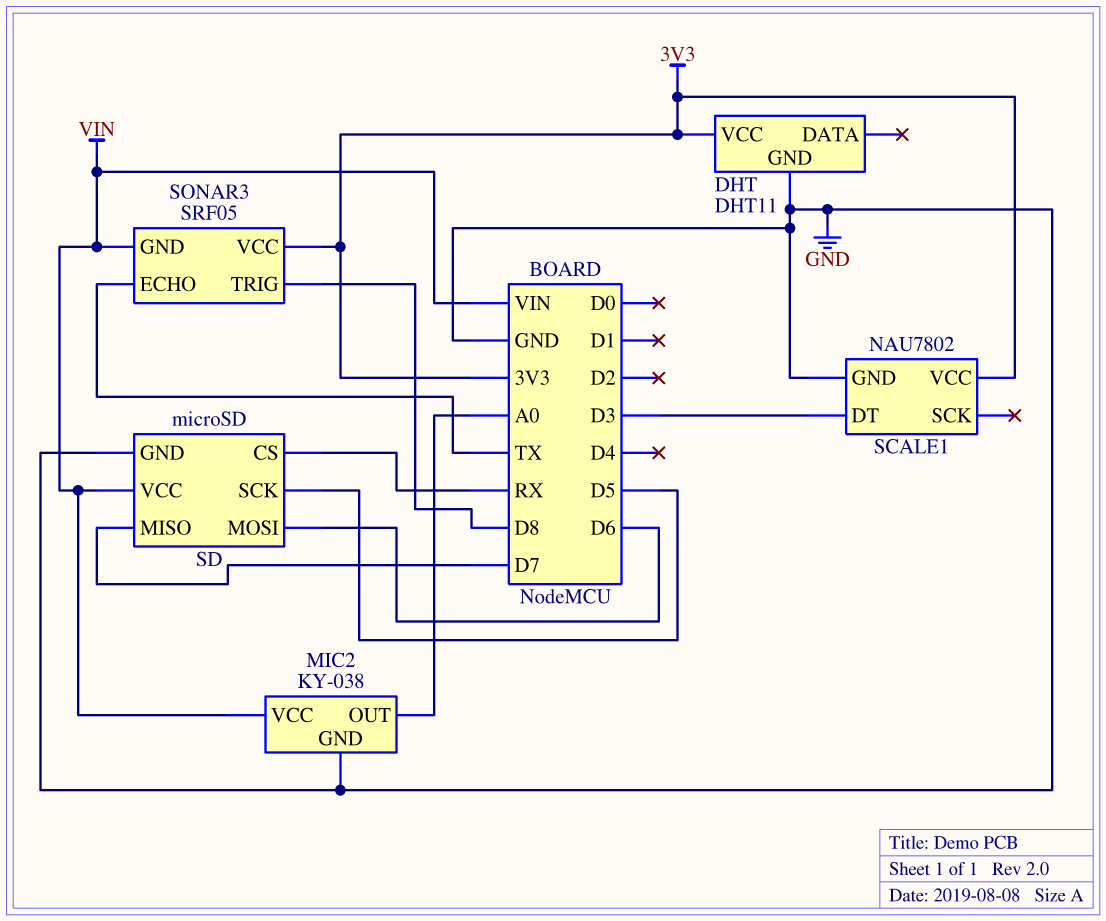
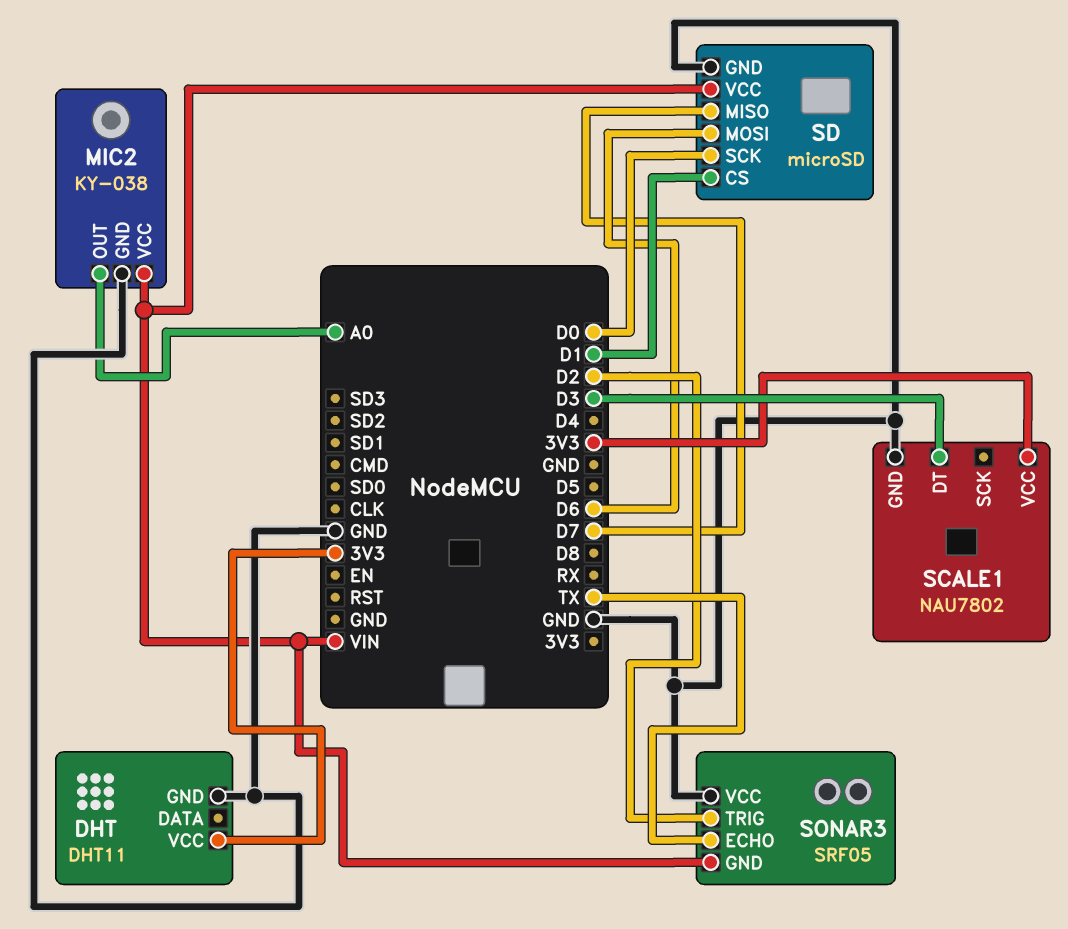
SD pin CS: RX -> D1
SD pin SCK: D5 -> D0
SONAR3 pin TRIG: D8 -> D2
SONAR3 pin VCC: 3V3 -> GND

